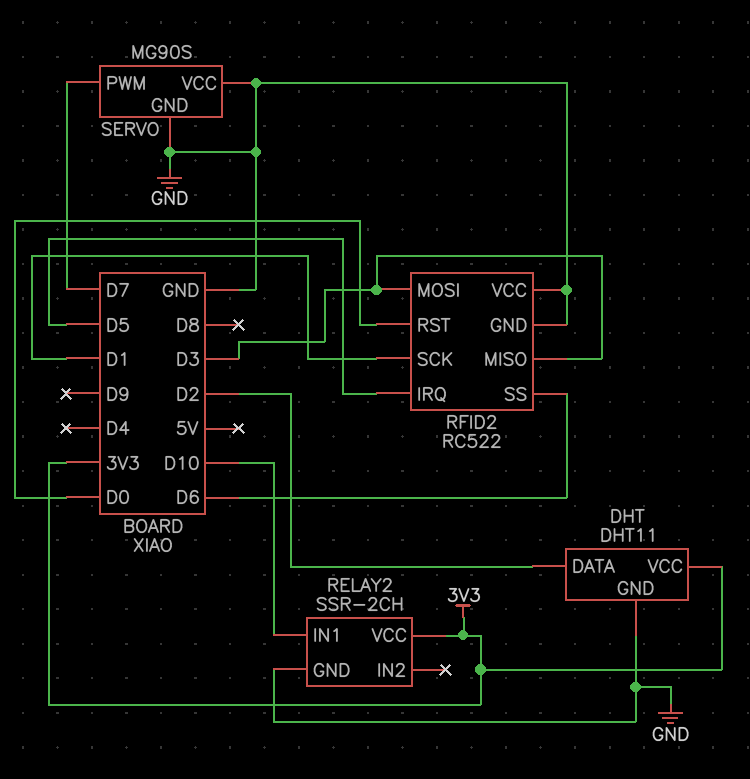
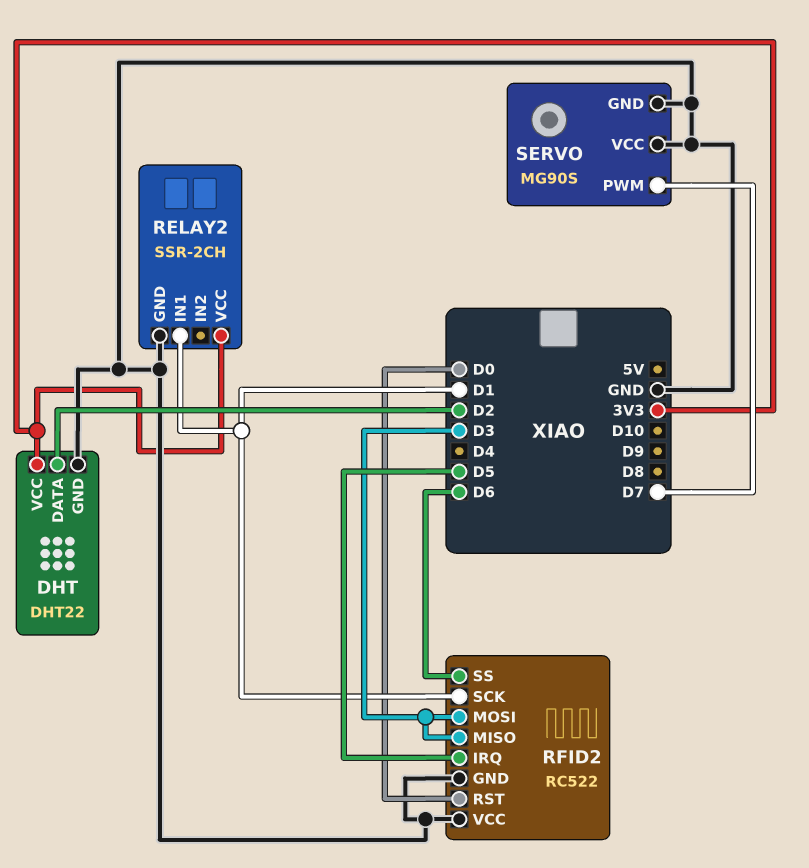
DHT: DHT11 -> DHT22
RELAY2 pin IN1: D10 -> D1

